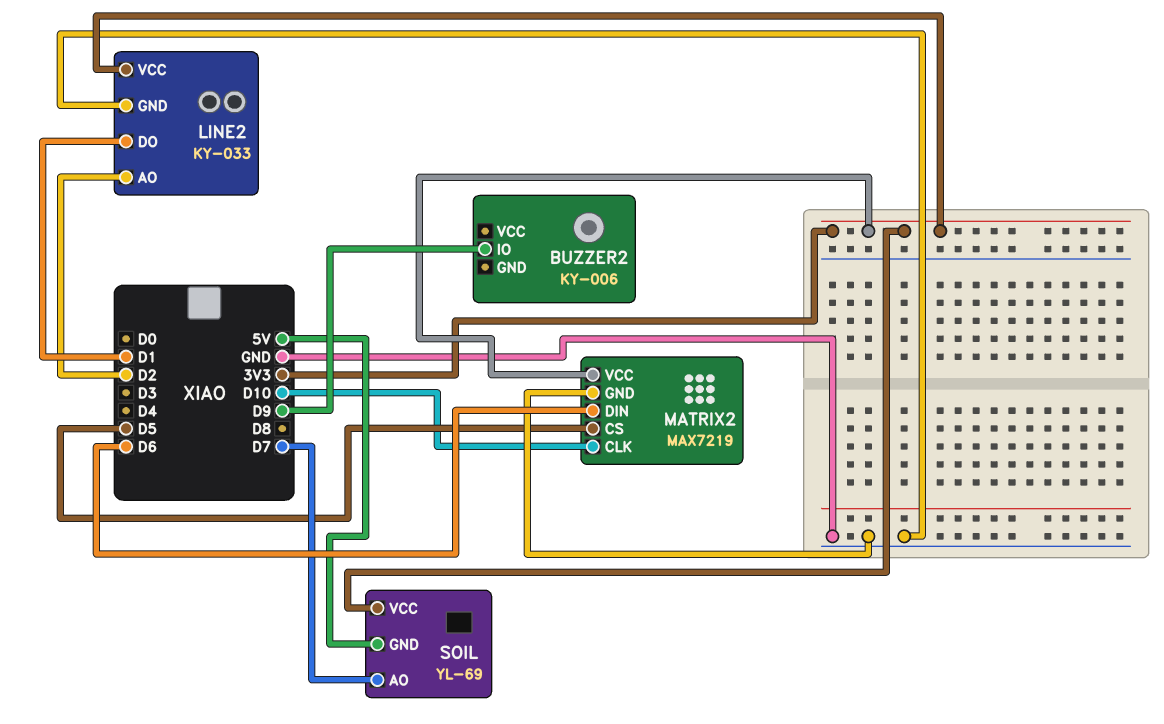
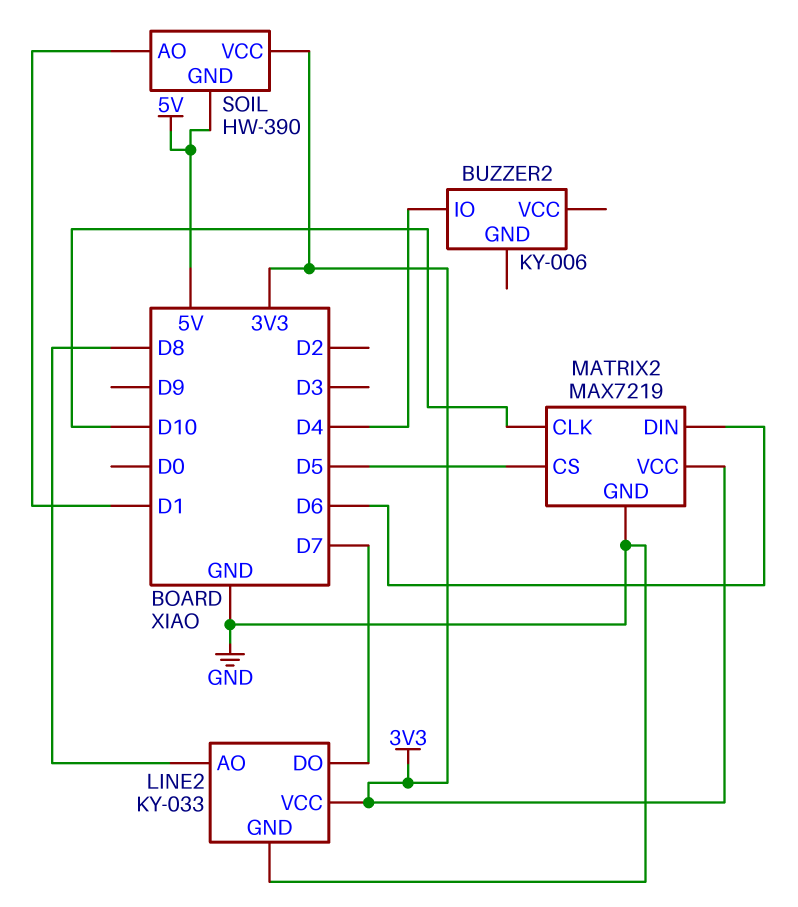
BUZZER2 pin IO: D9 -> D4
LINE2 pin AO: D2 -> D8
LINE2 pin DO: D1 -> D7
SOIL: YL-69 -> HW-390
SOIL pin AO: D7 -> D1

